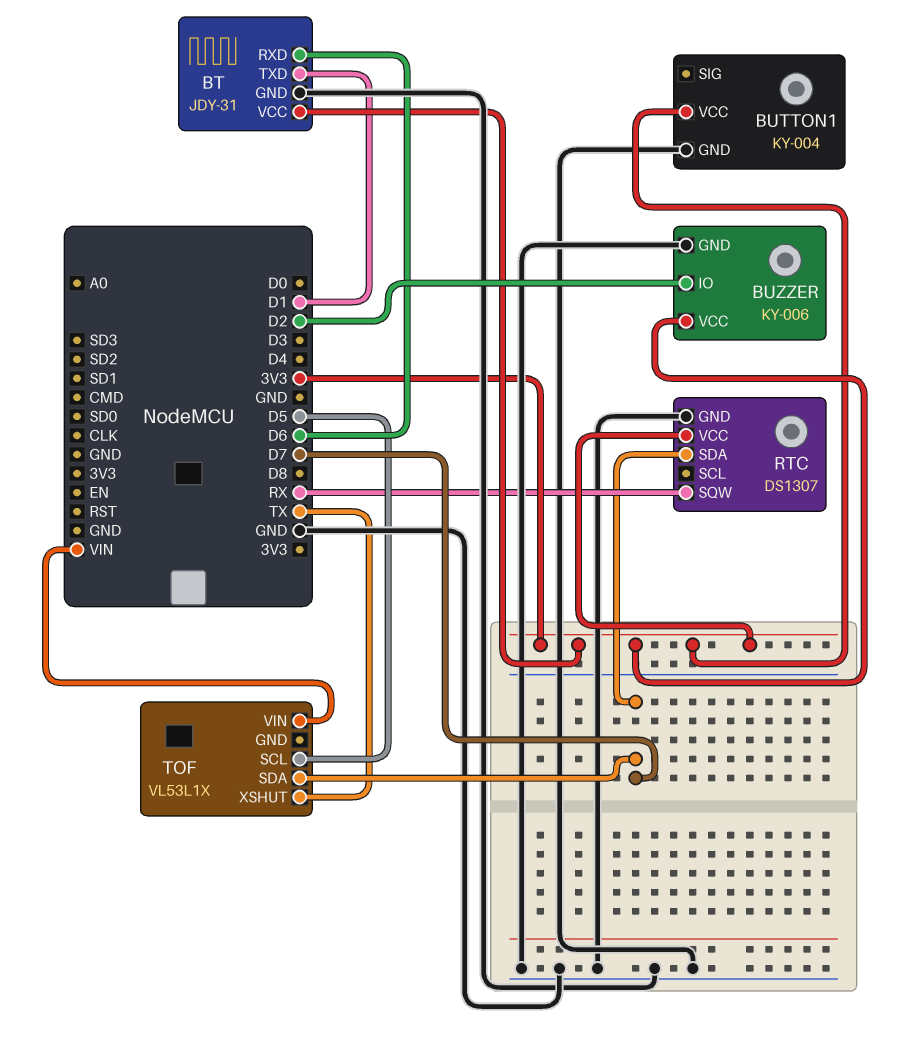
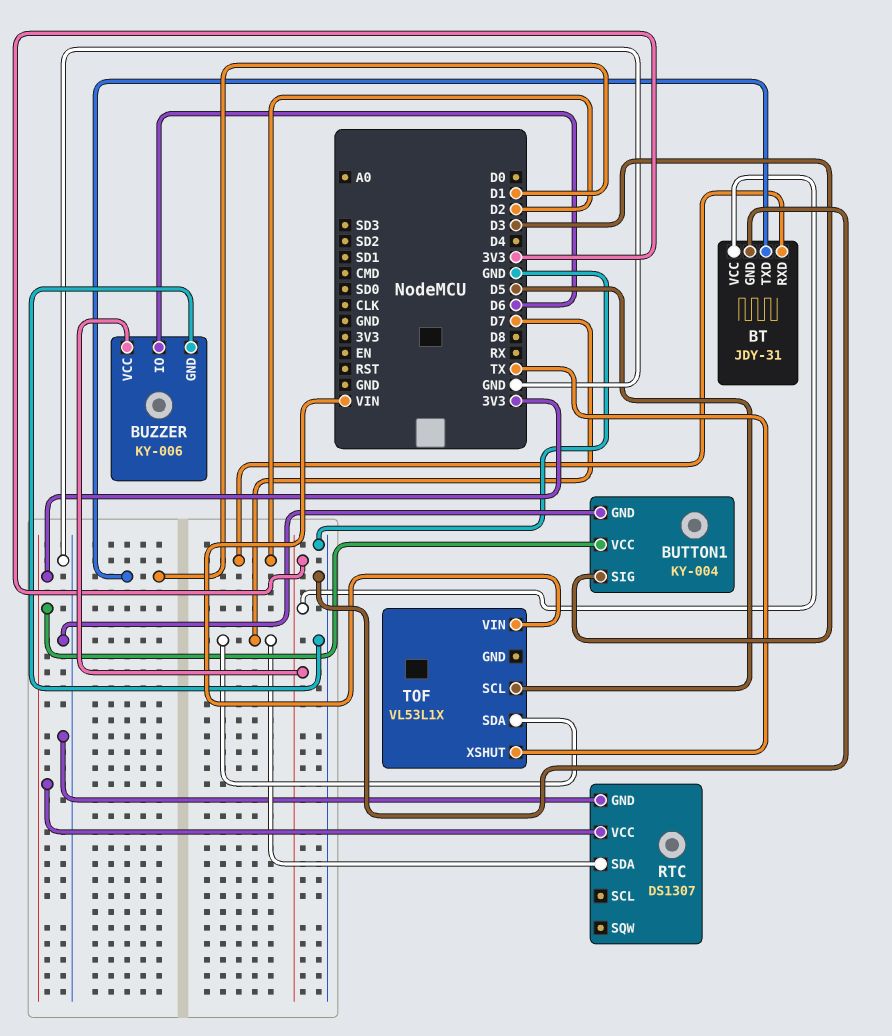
BT pin RXD: D6 -> D2
BUTTON1 pin SIG: none -> D3
BUZZER pin IO: D2 -> D6
RTC pin SQW: RX -> none

